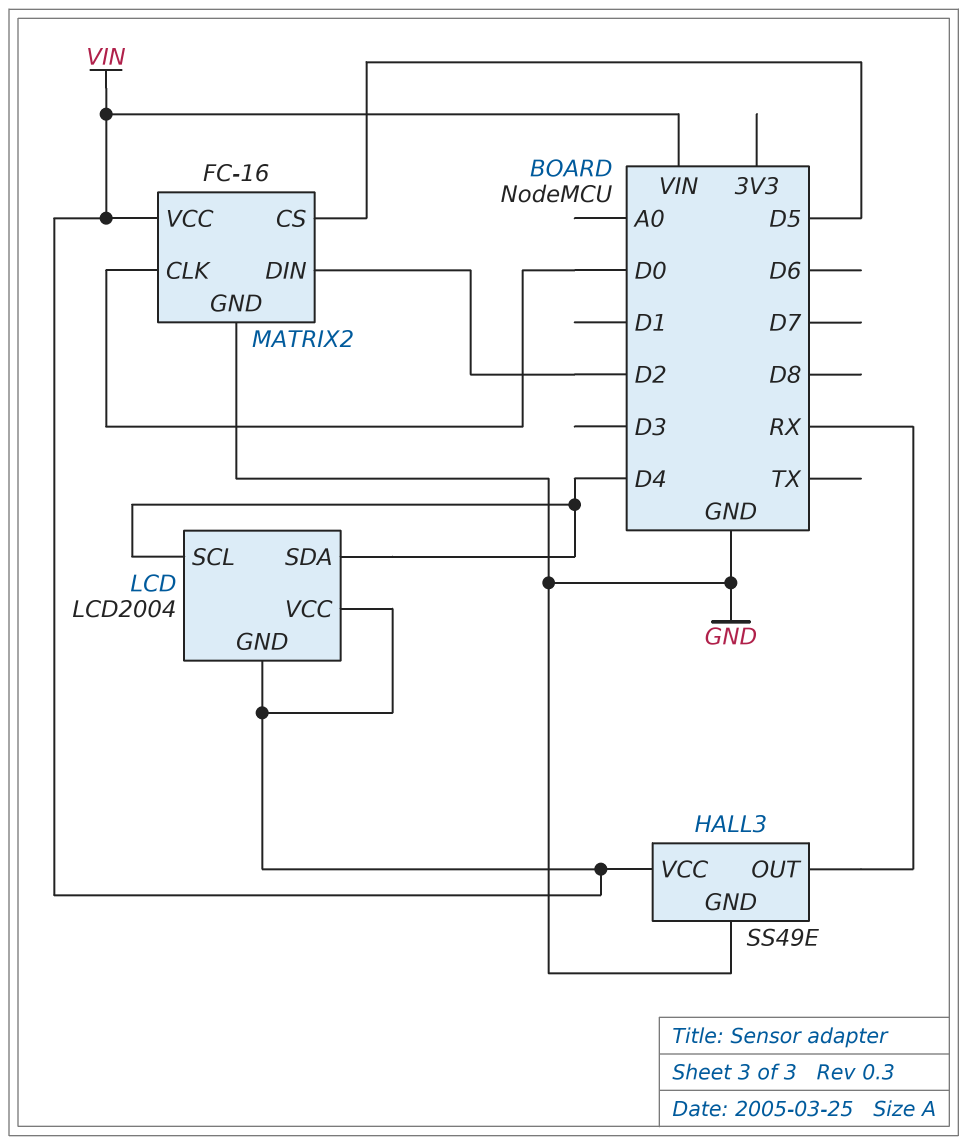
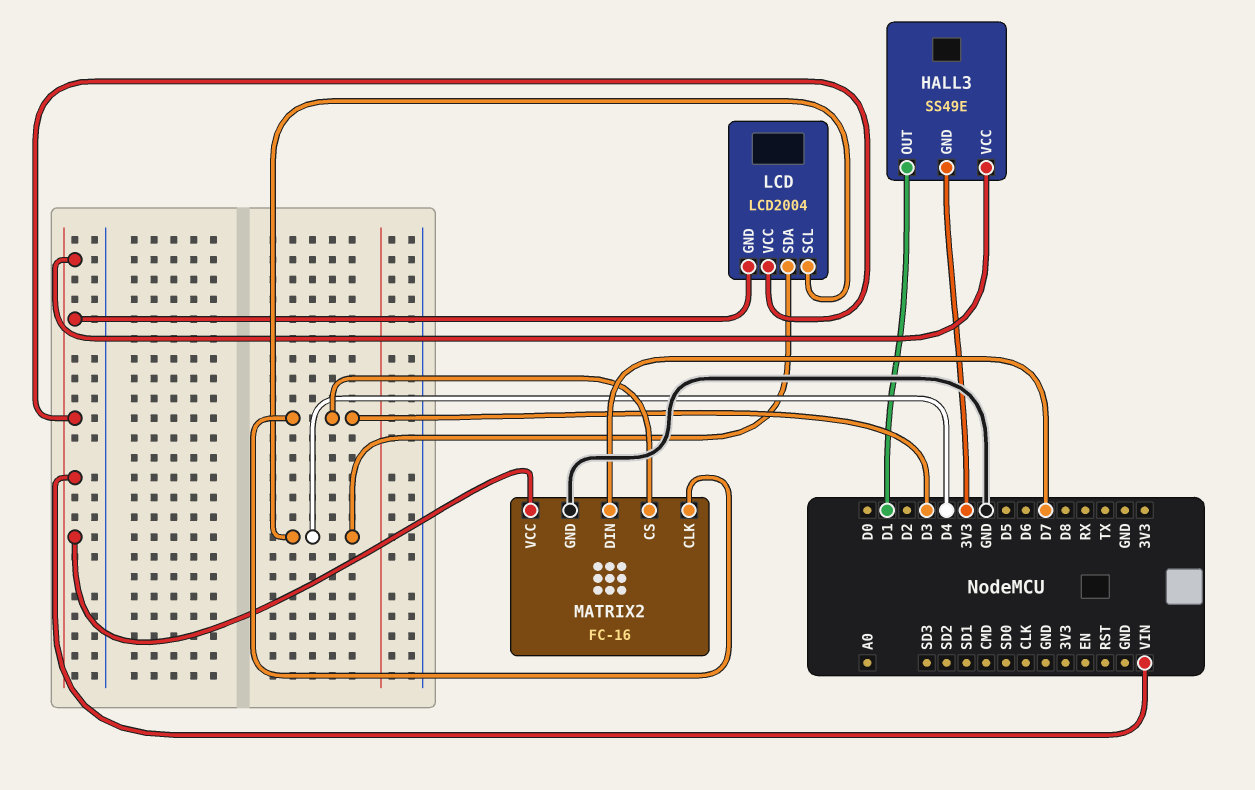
HALL3 pin GND: GND -> 3V3
HALL3 pin OUT: RX -> D1
MATRIX2 pin CLK: D0 -> D3
MATRIX2 pin CS: D5 -> D3
MATRIX2 pin DIN: D2 -> D7

